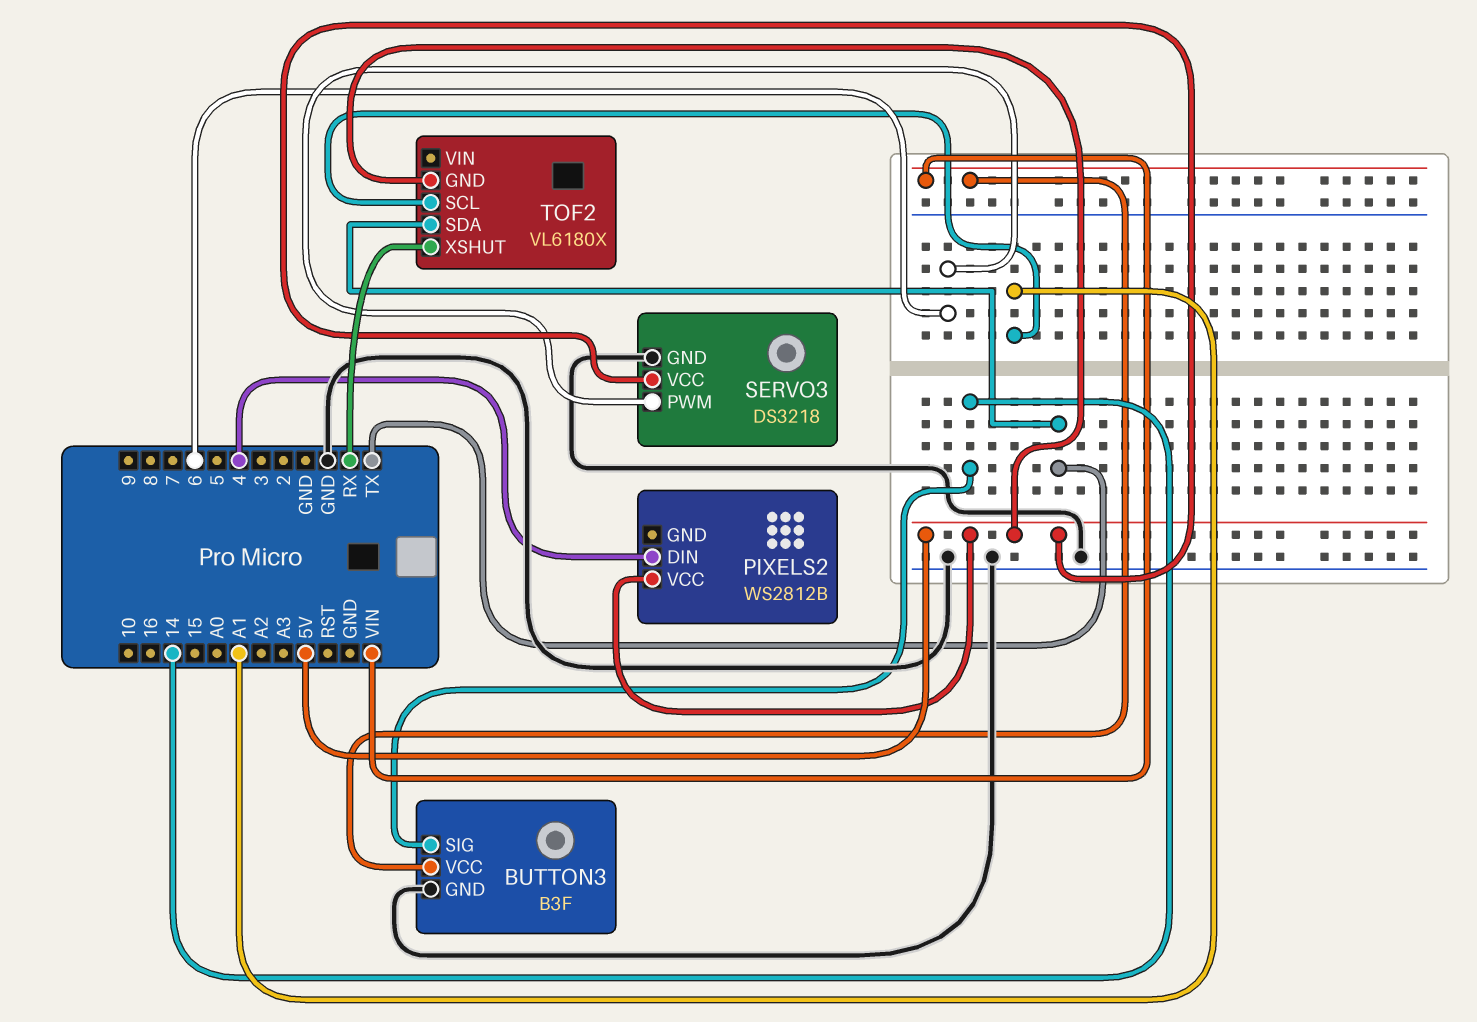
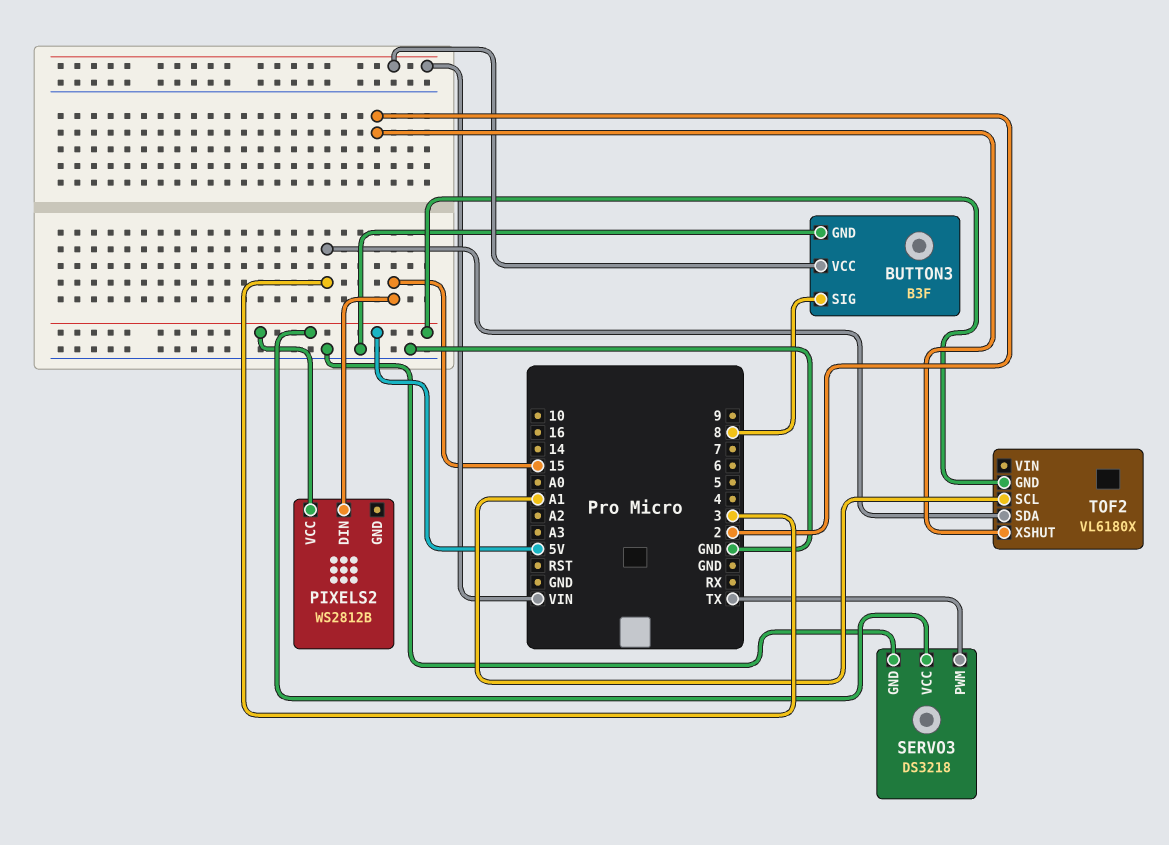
BUTTON3 pin SIG: 14 -> 8
PIXELS2 pin DIN: 4 -> 15
SERVO3 pin PWM: 6 -> TX
TOF2 pin SDA: TX -> 3
TOF2 pin XSHUT: RX -> 2

